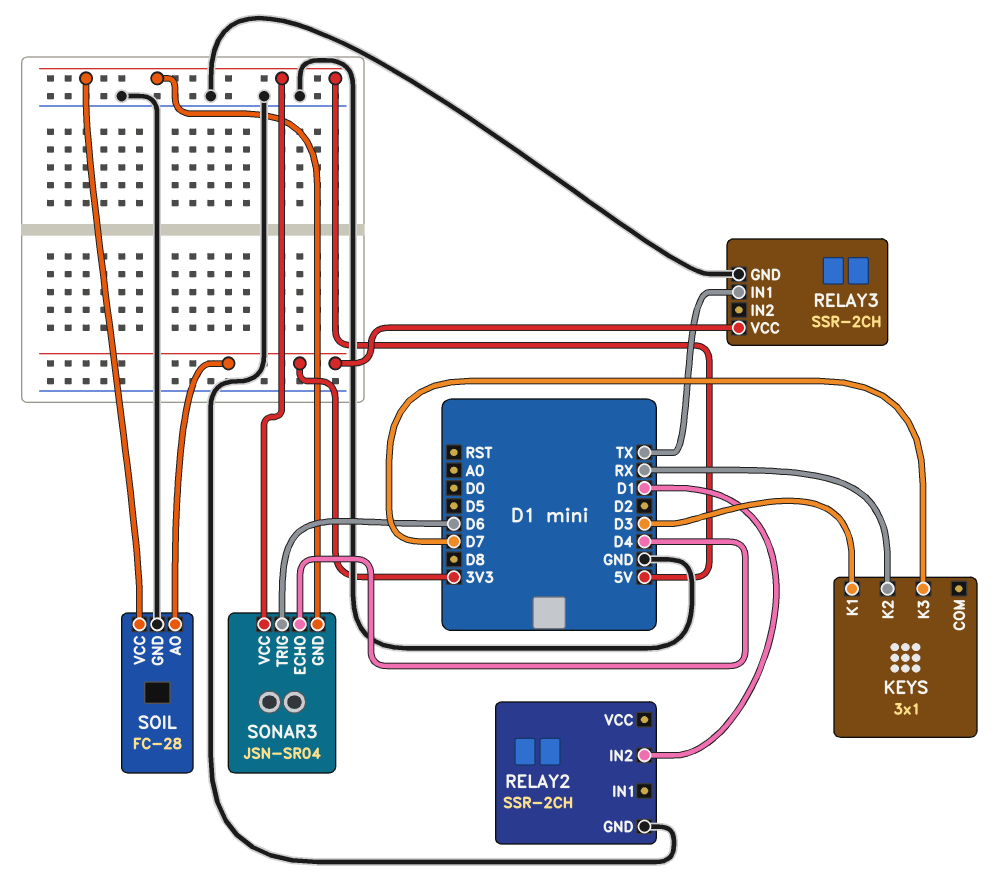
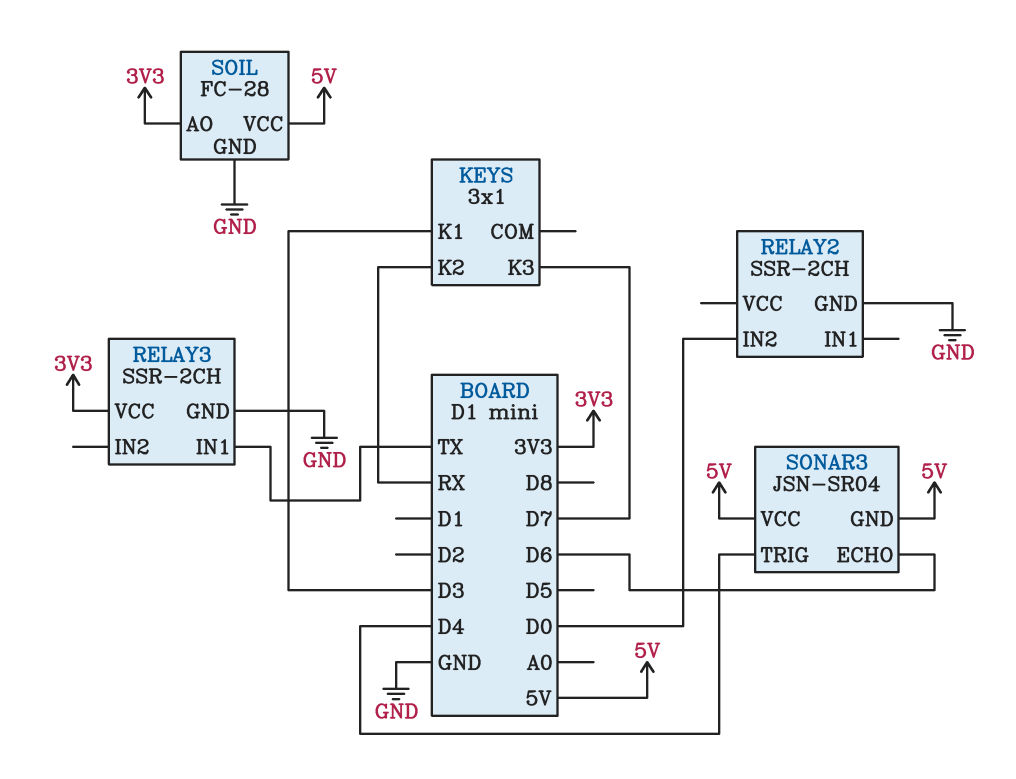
RELAY2 pin IN2: D1 -> D0
SONAR3 pin ECHO: D4 -> D6
SONAR3 pin TRIG: D6 -> D4

